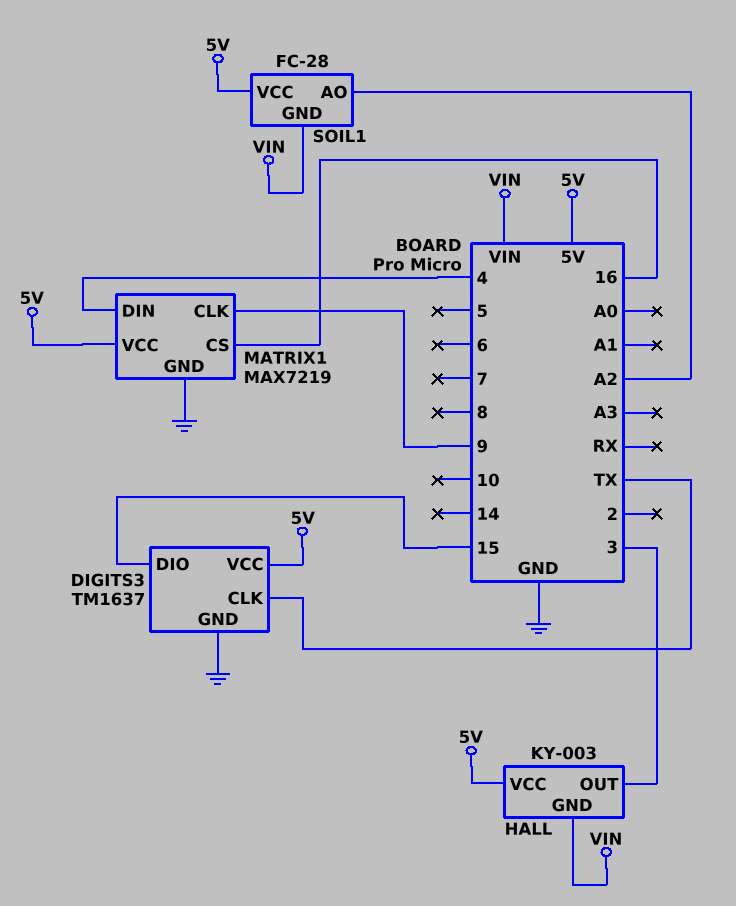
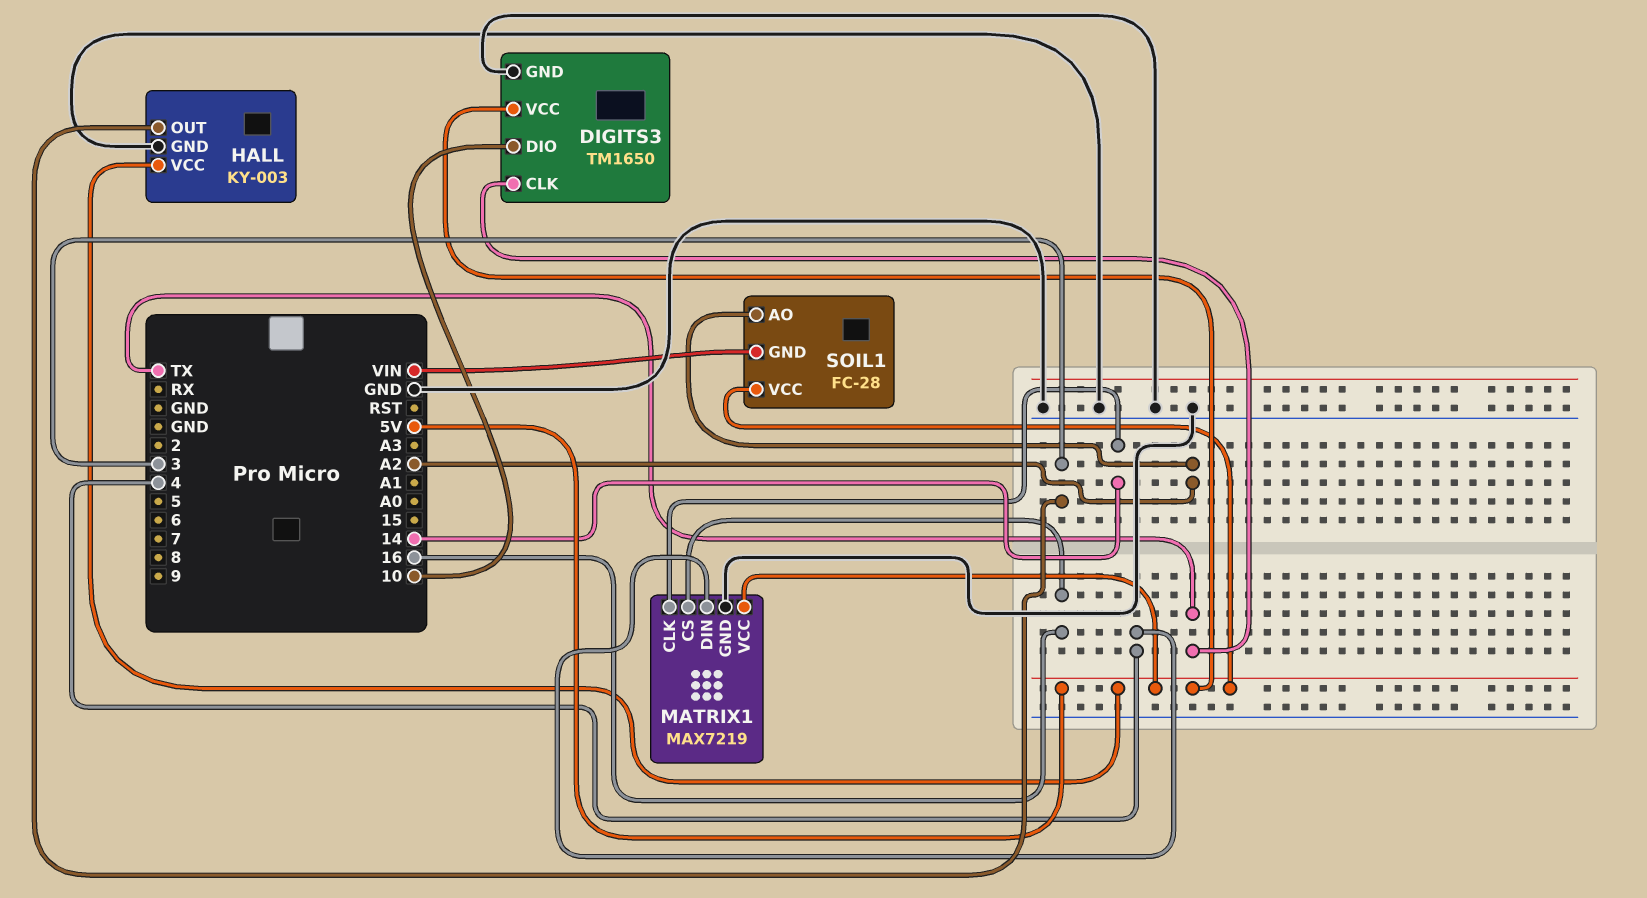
DIGITS3: TM1637 -> TM1650
DIGITS3 pin DIO: 15 -> 10
HALL pin GND: VIN -> GND
MATRIX1 pin CLK: 9 -> 14

